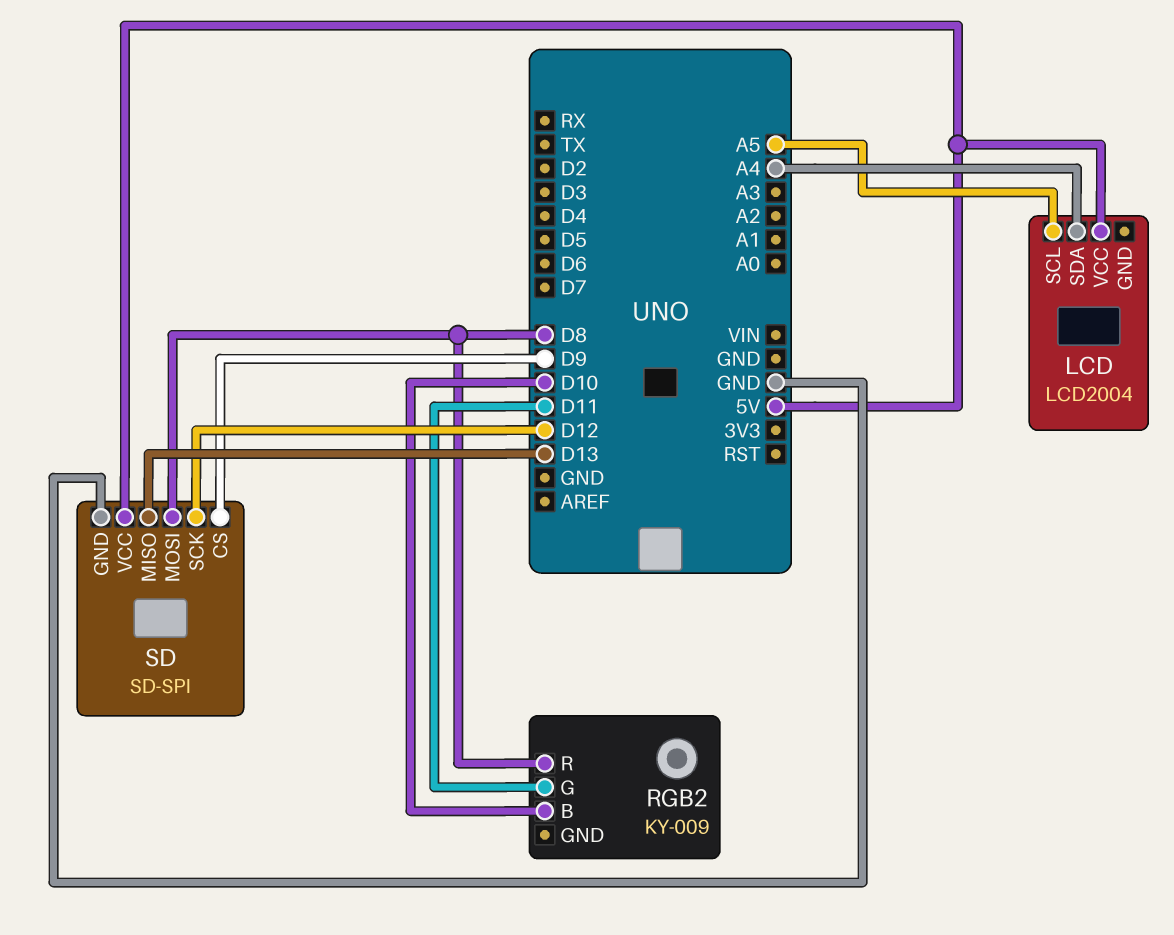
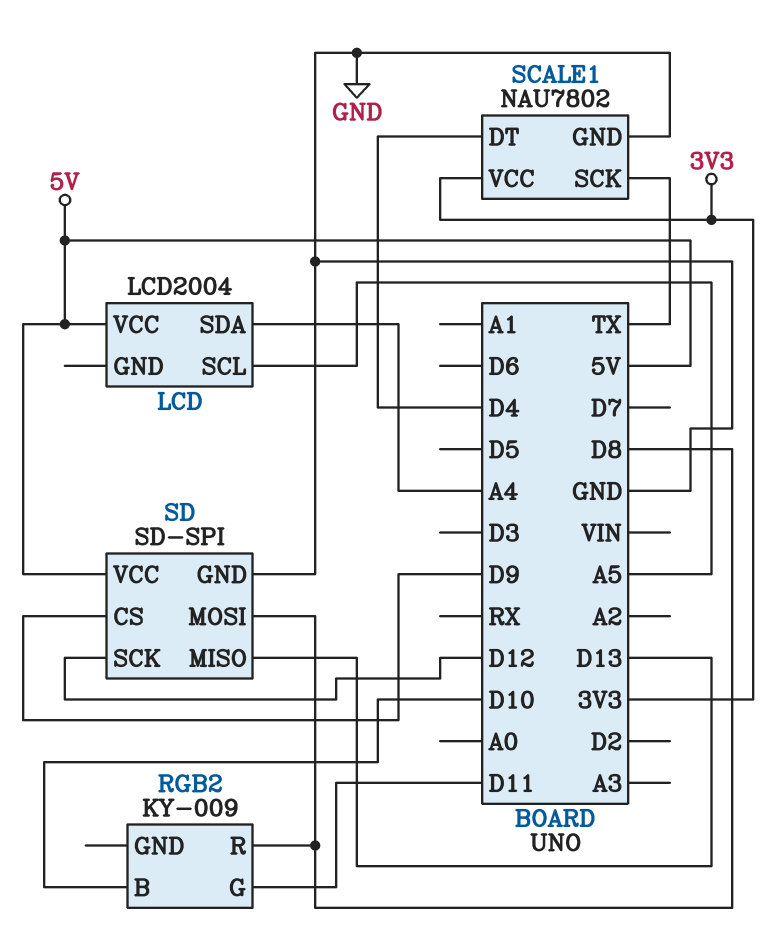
SCALE1: none -> NAU7802
SCALE1 pin DT: none -> D4
SCALE1 pin GND: none -> GND
SCALE1 pin SCK: none -> TX
SCALE1 pin VCC: none -> 3V3

